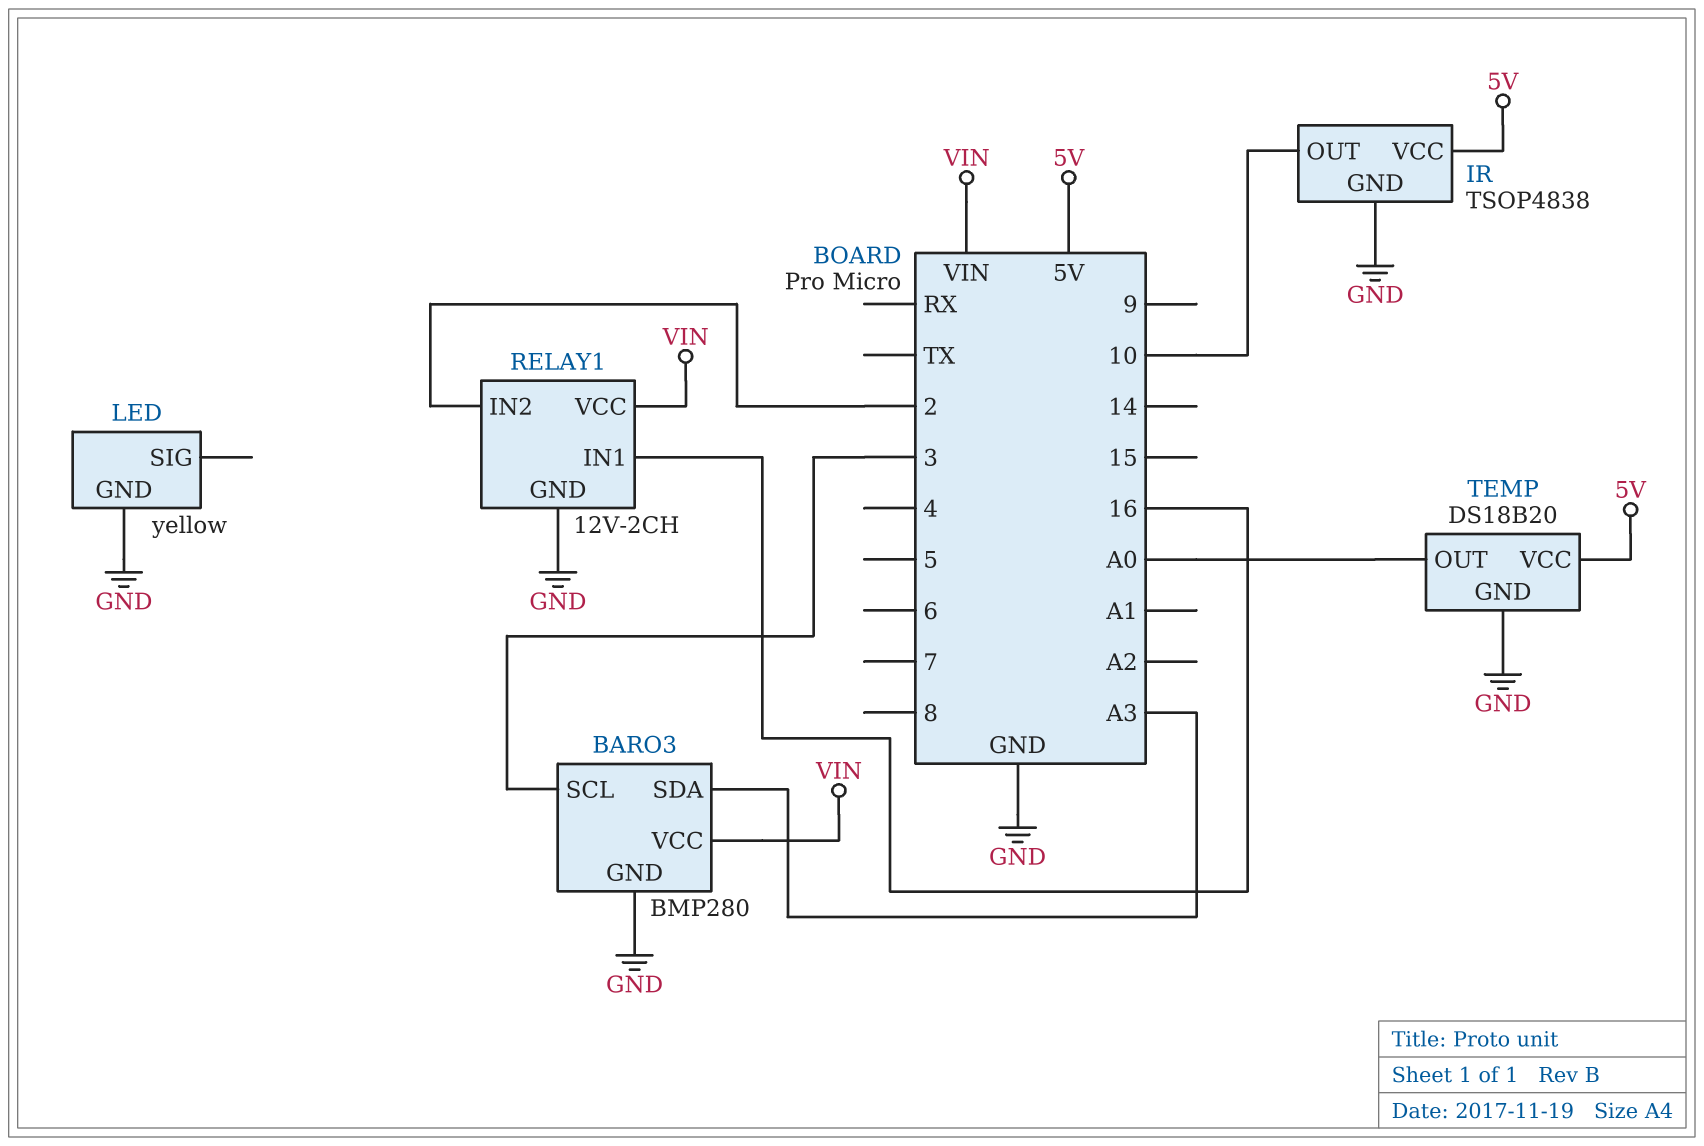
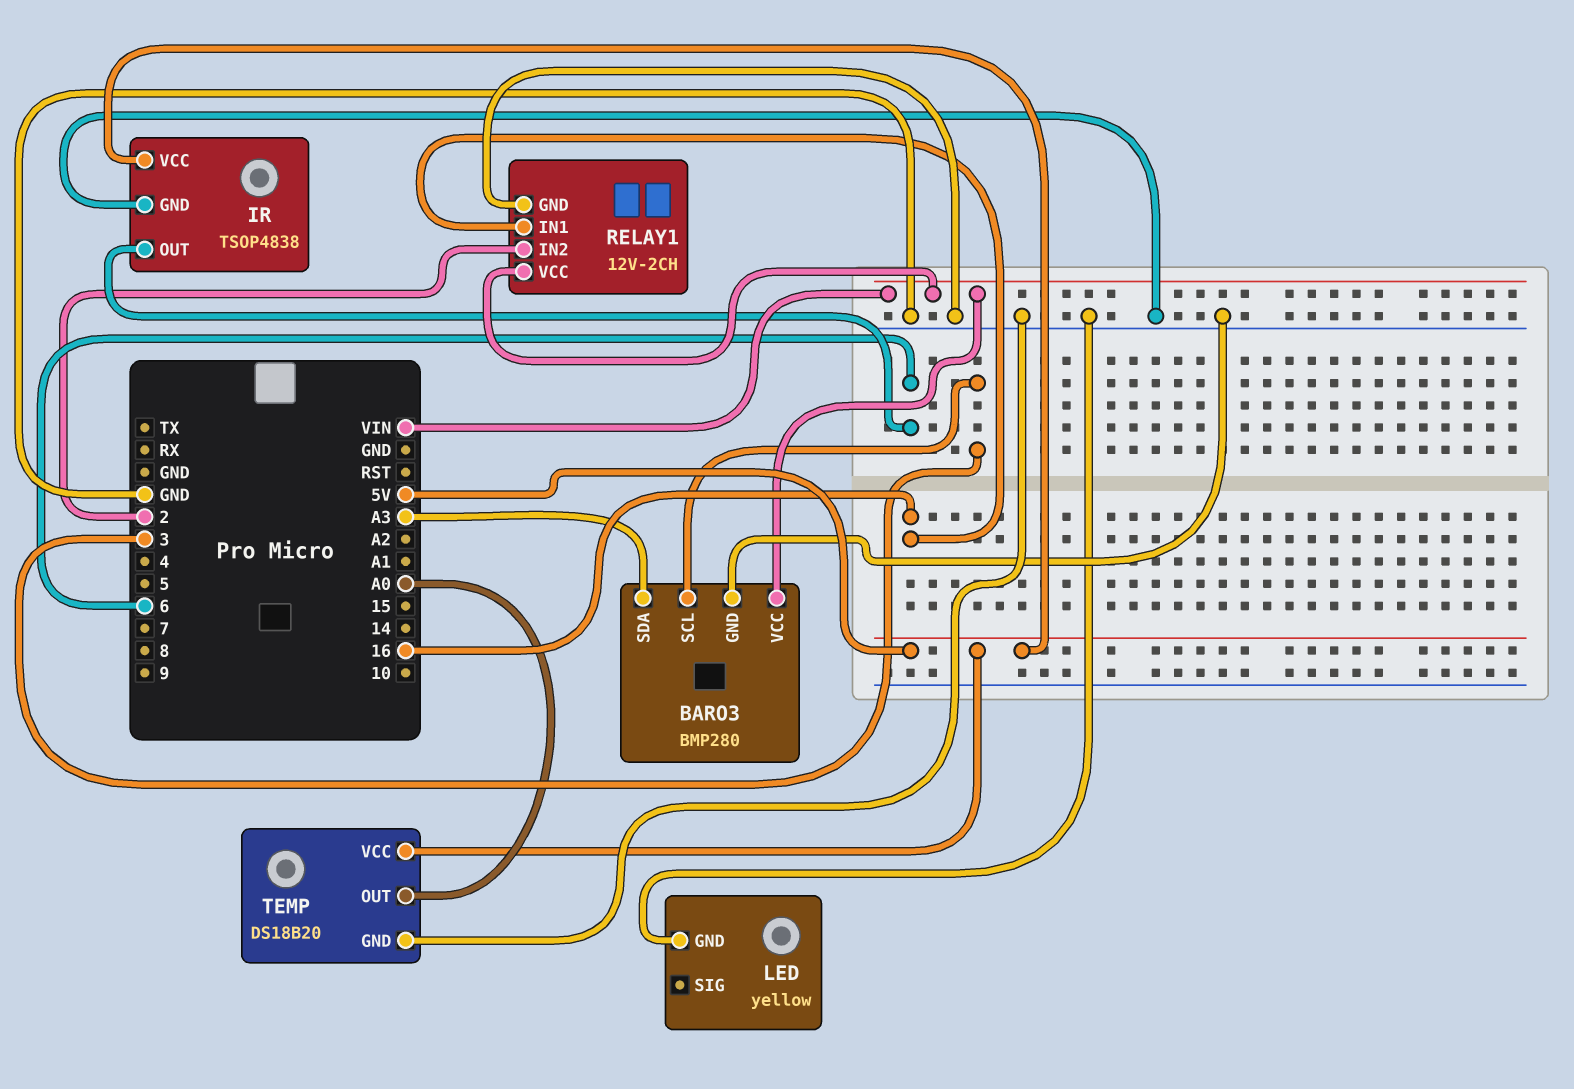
IR pin OUT: 10 -> 6

